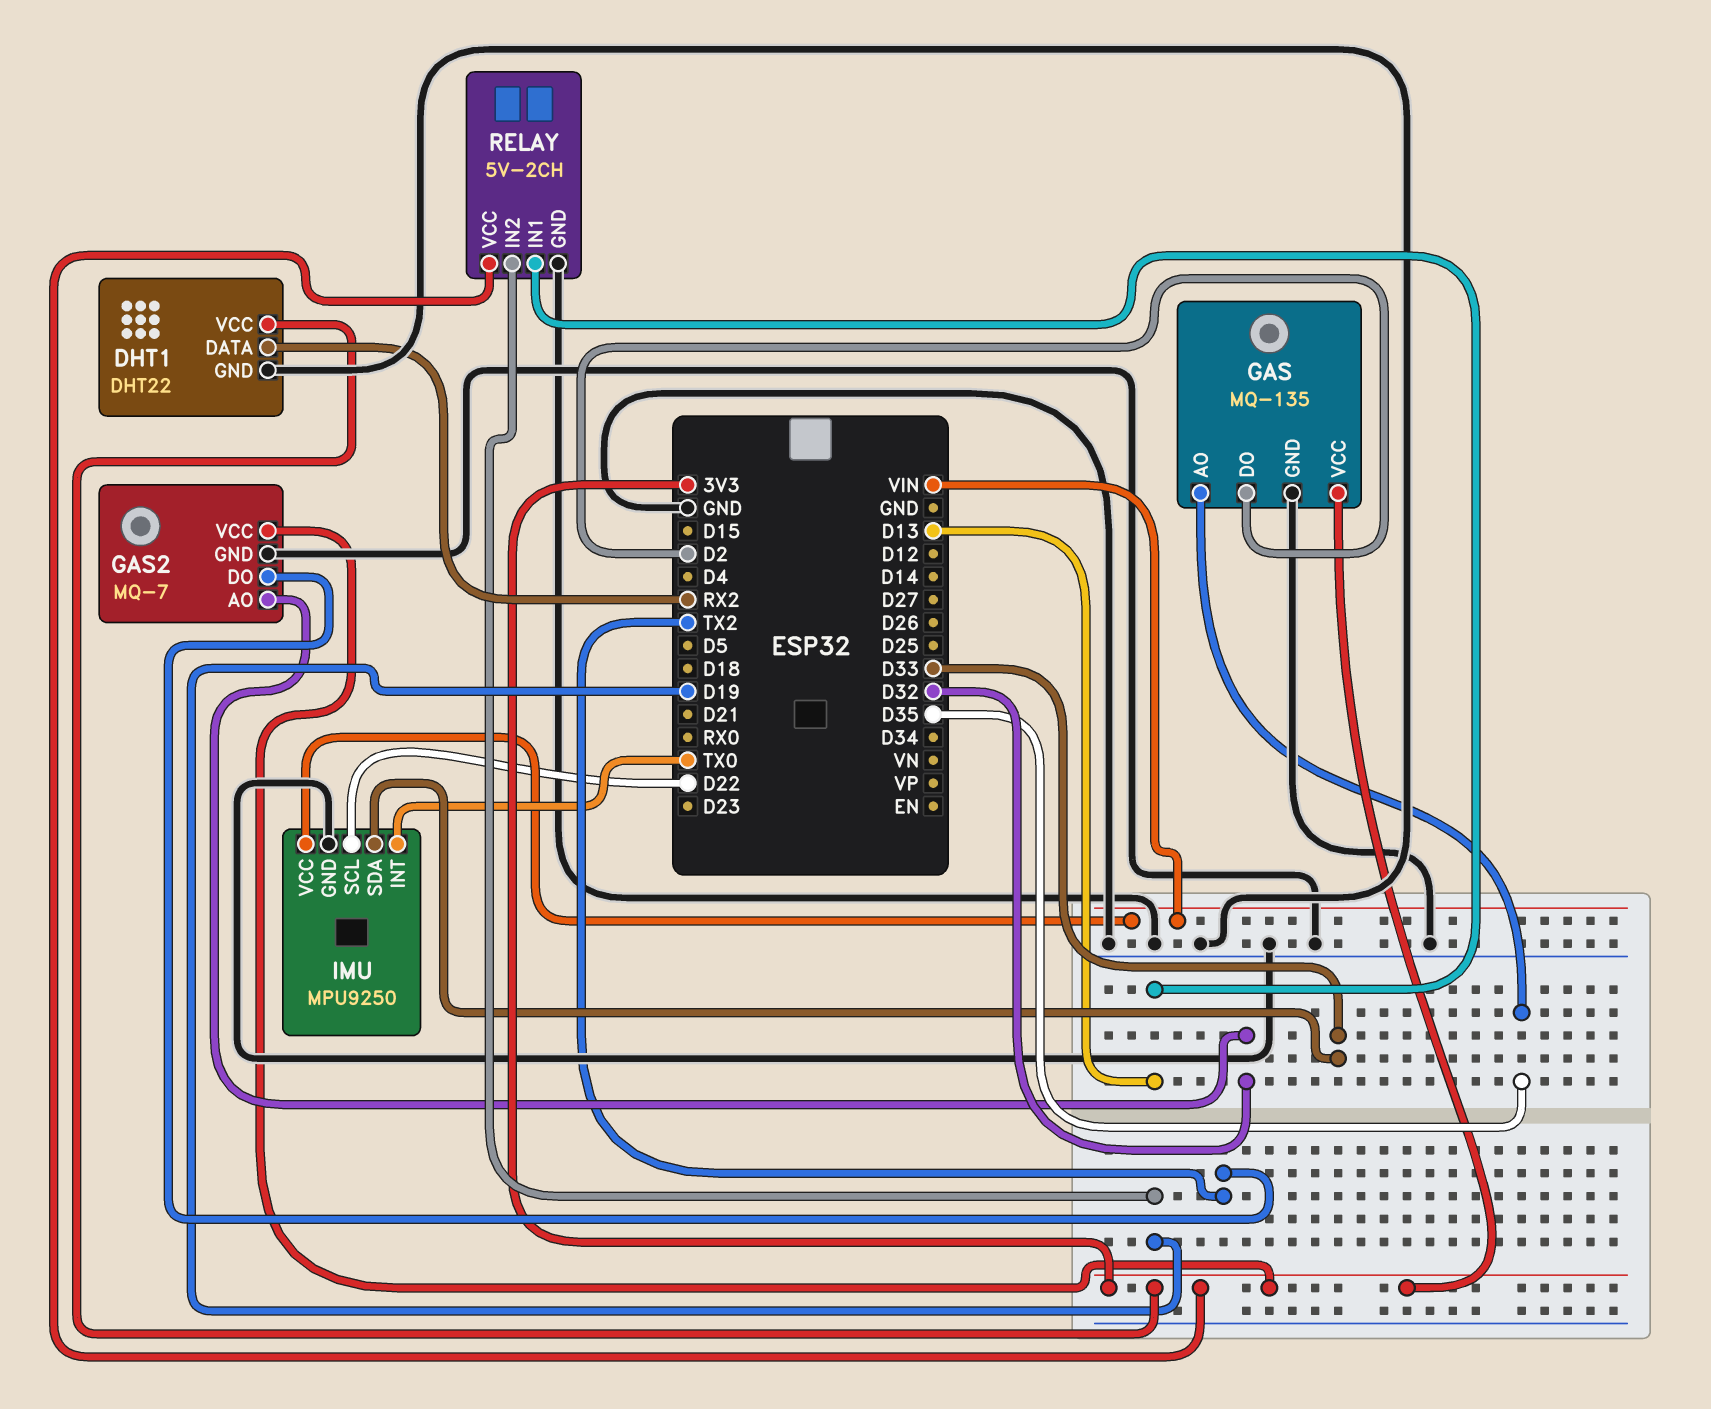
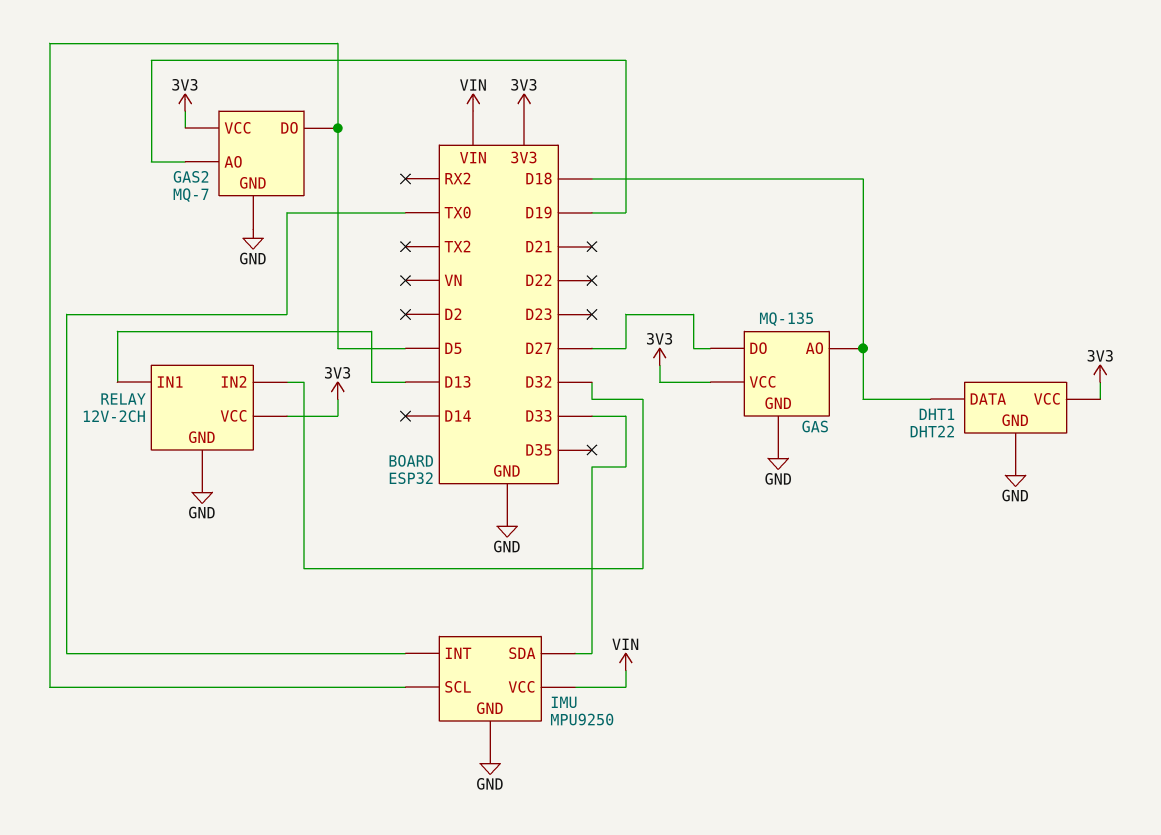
DHT1 pin DATA: RX2 -> D18
GAS pin AO: D35 -> D18
GAS pin DO: D2 -> D27
GAS2 pin AO: D32 -> D19
GAS2 pin DO: TX2 -> D5
IMU pin SCL: D22 -> D5
RELAY: 5V-2CH -> 12V-2CH
RELAY pin IN2: D19 -> D32

